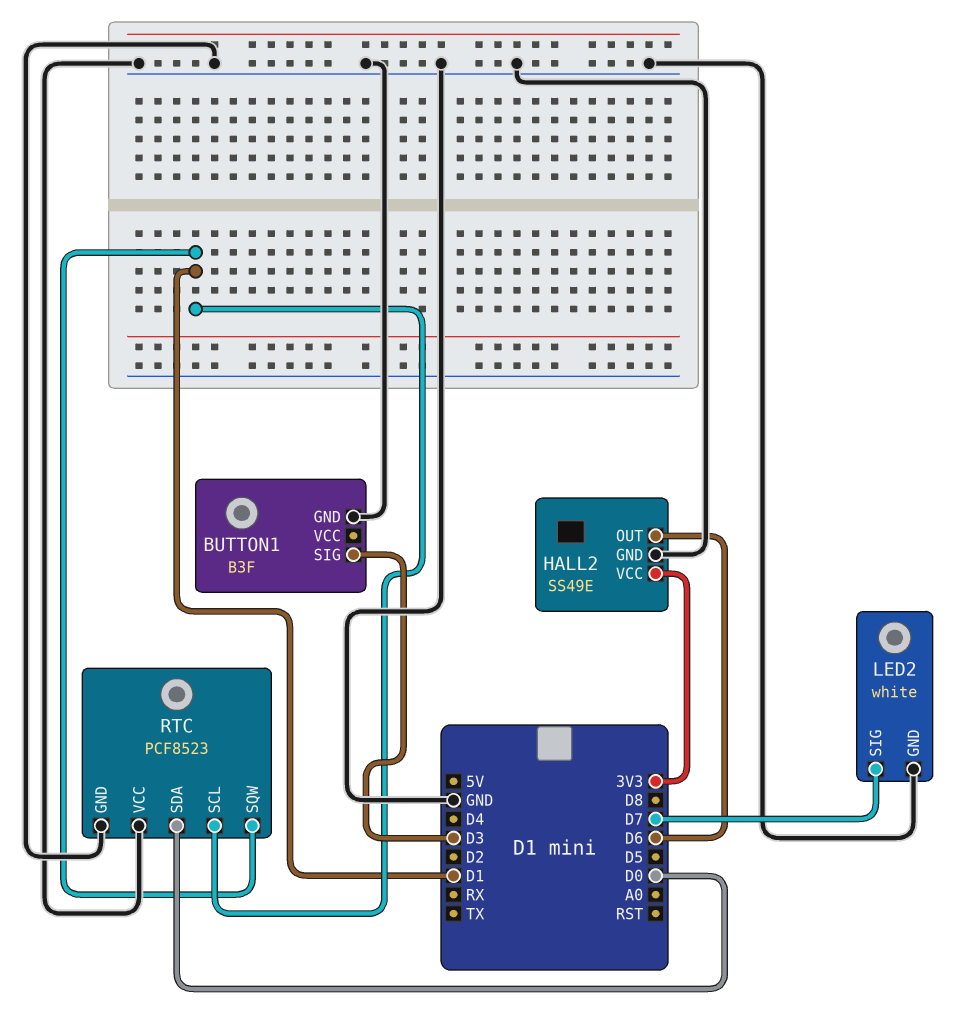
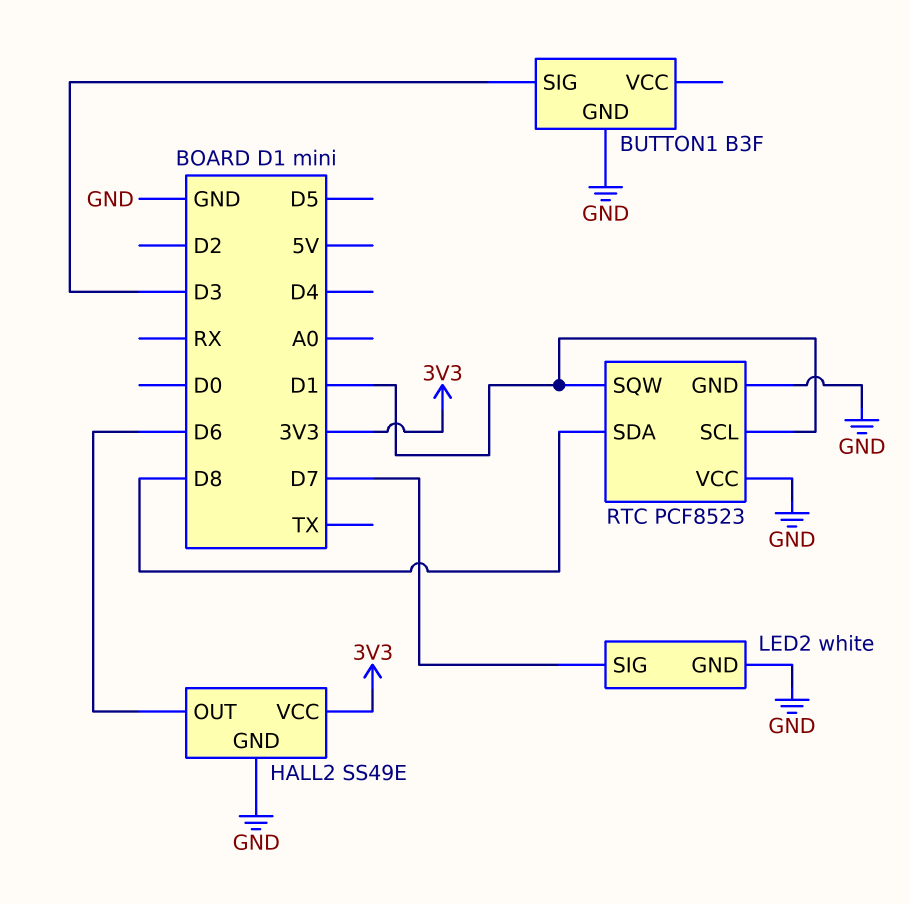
RTC pin SDA: D0 -> D8

